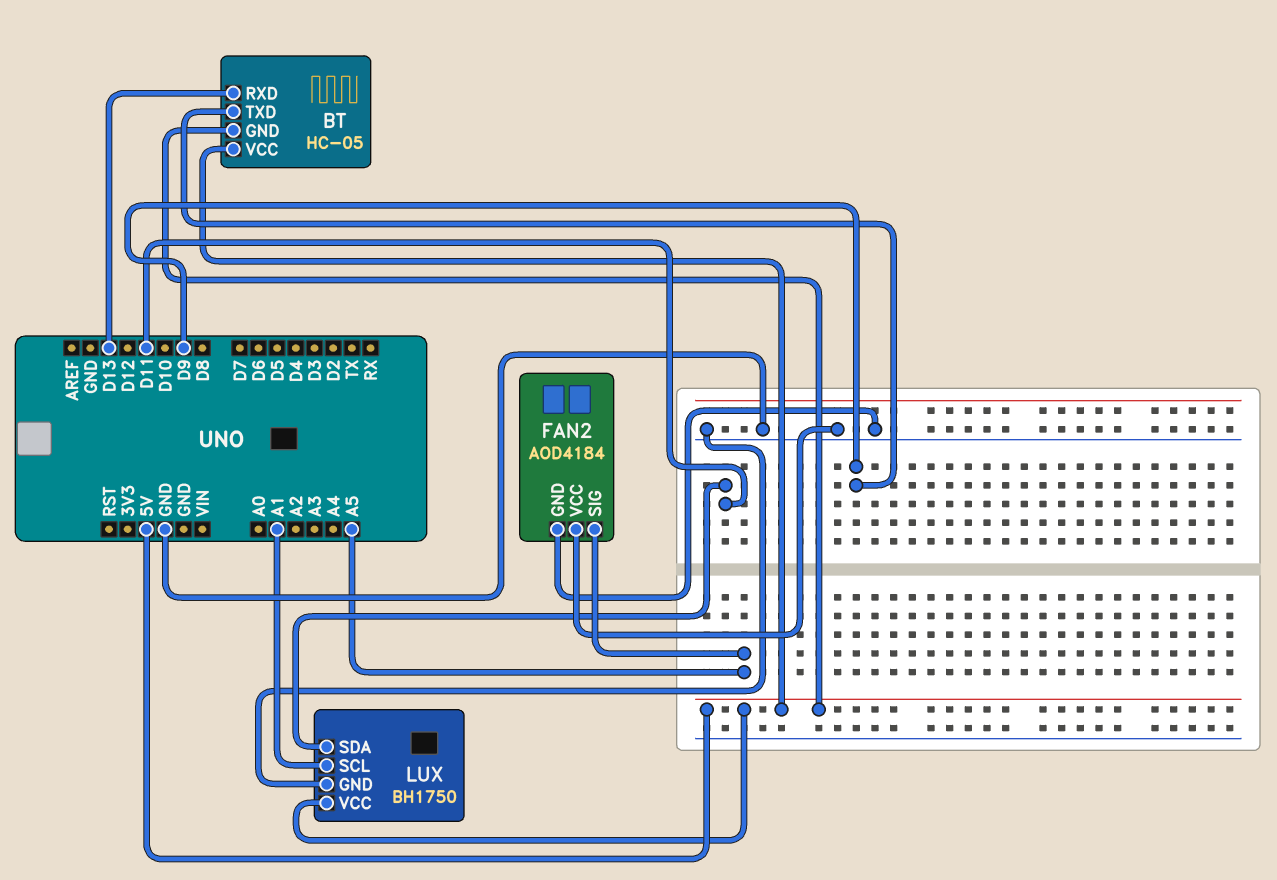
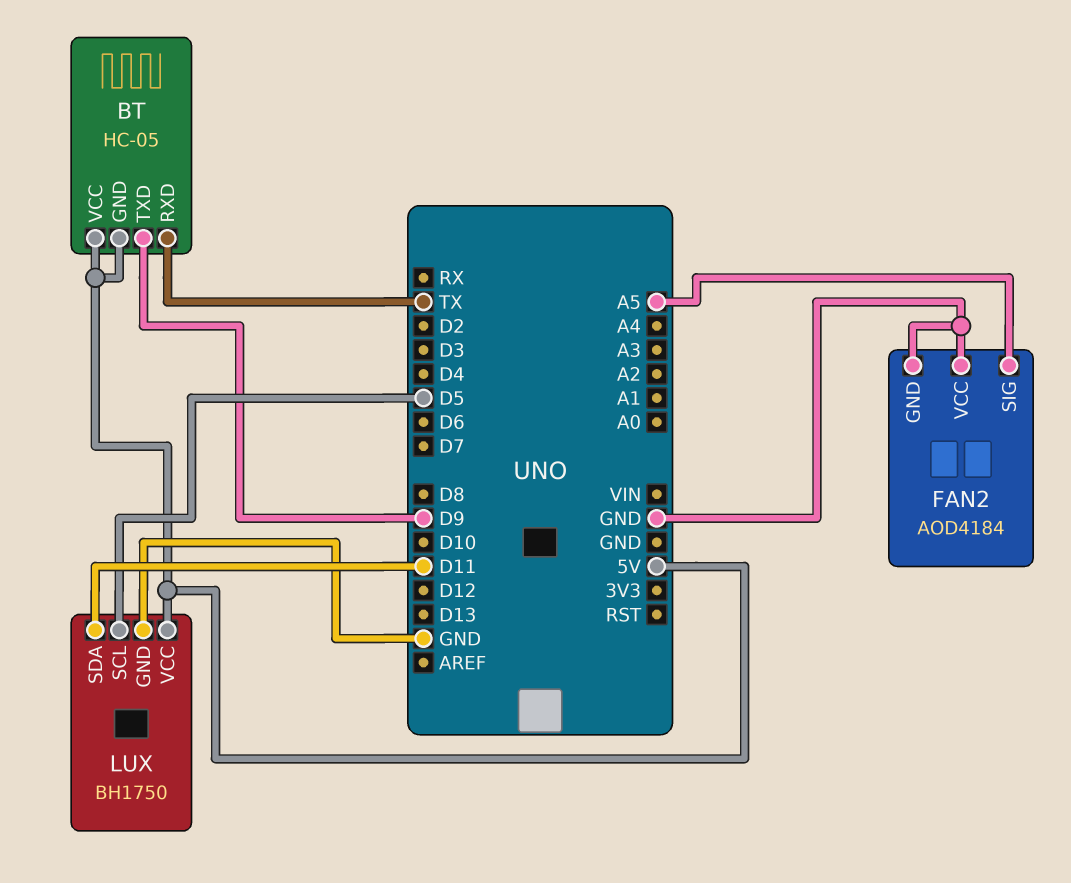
BT pin RXD: D13 -> TX
LUX pin SCL: A1 -> D5

